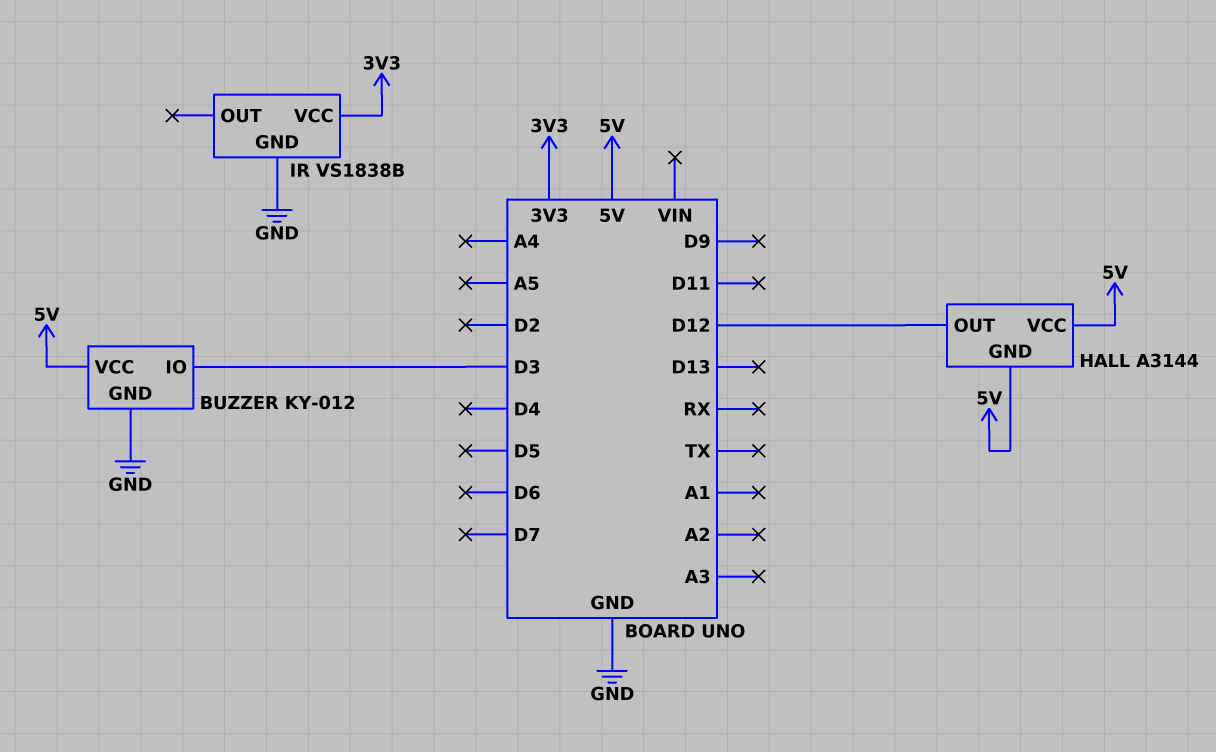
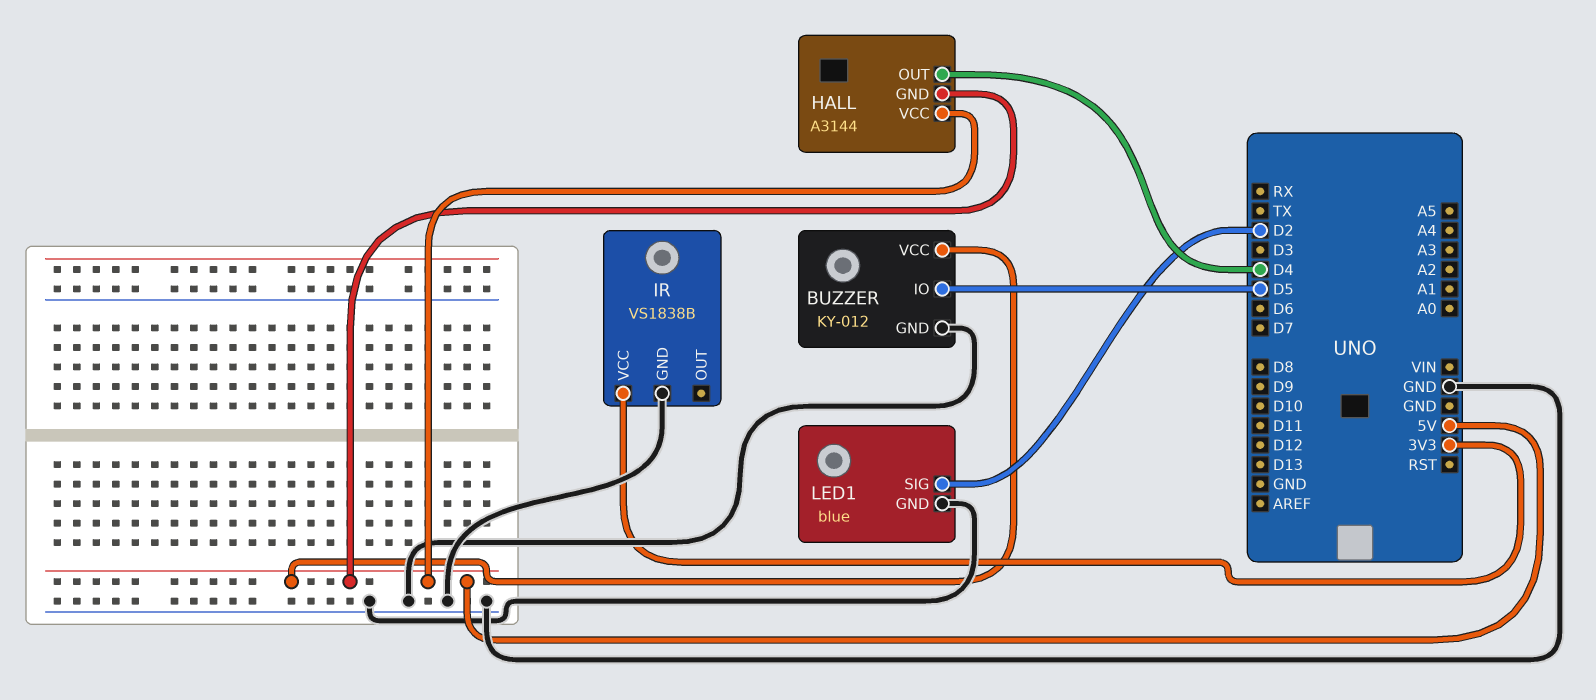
BUZZER pin IO: D3 -> D5
HALL pin OUT: D12 -> D4
LED1: none -> blue
LED1 pin GND: none -> GND
LED1 pin SIG: none -> D2

